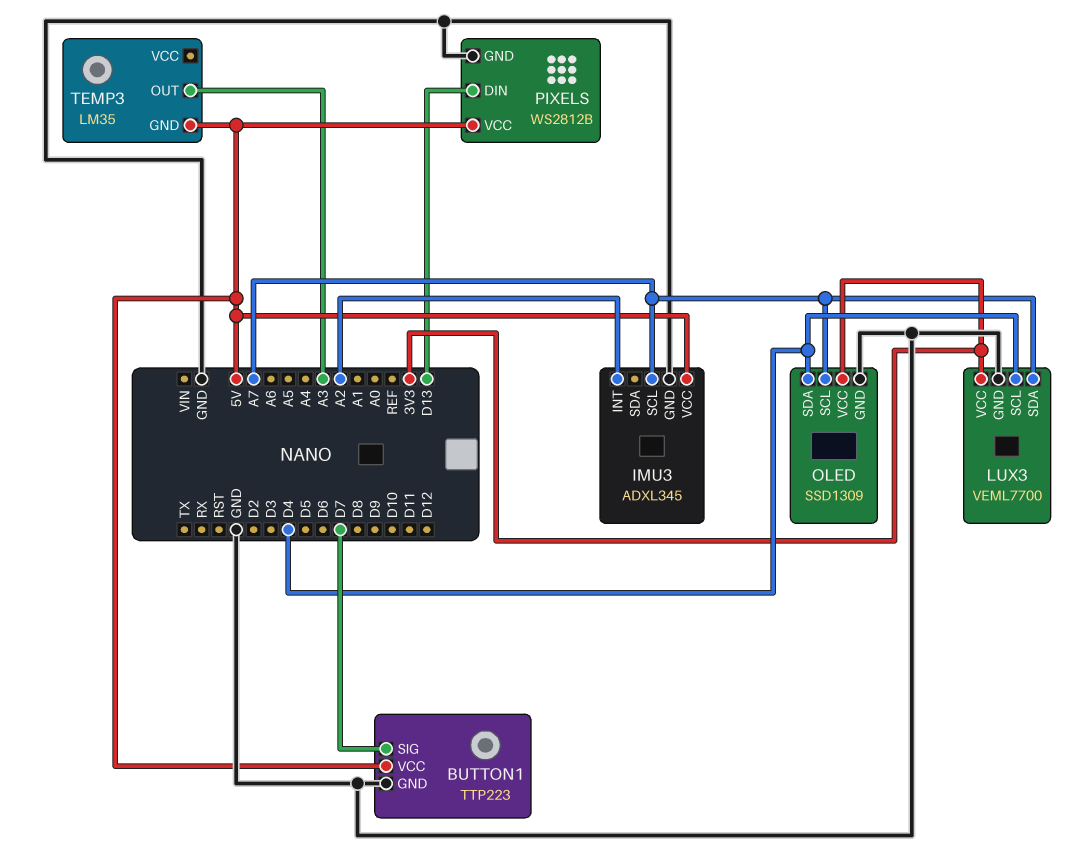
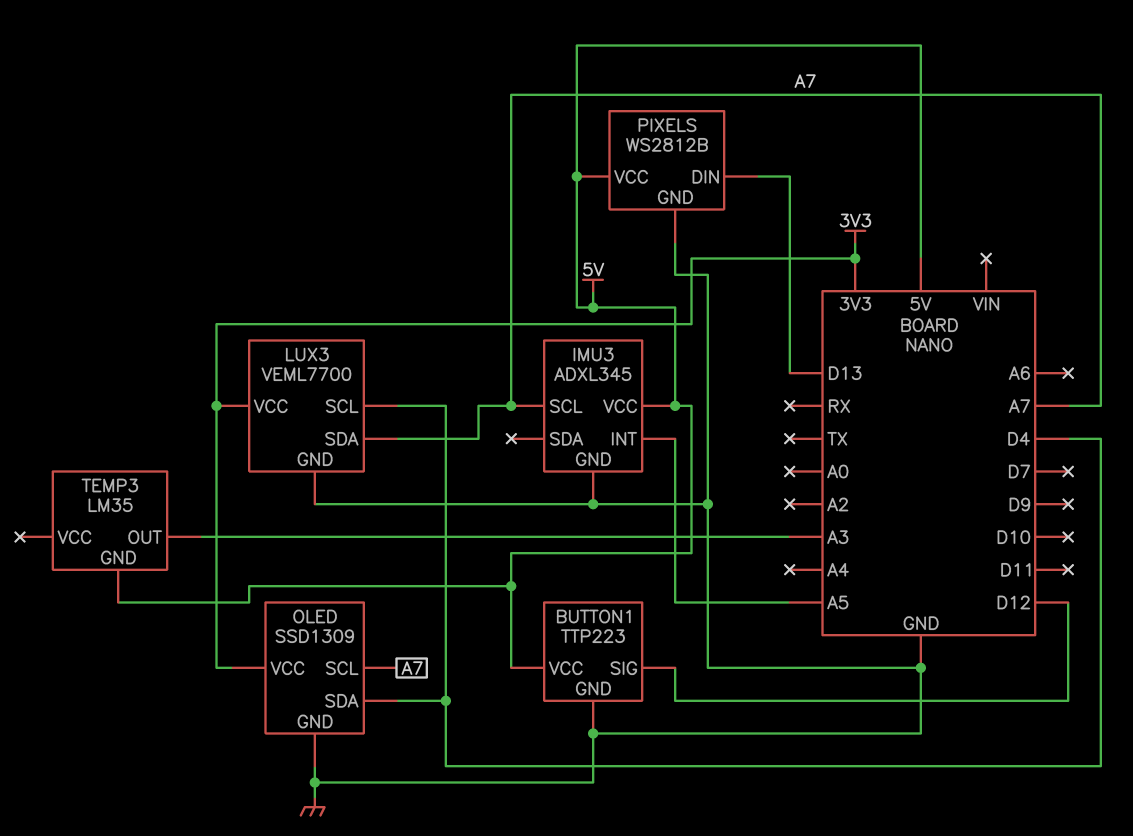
BUTTON1 pin SIG: D7 -> D12
IMU3 pin INT: A2 -> A5

